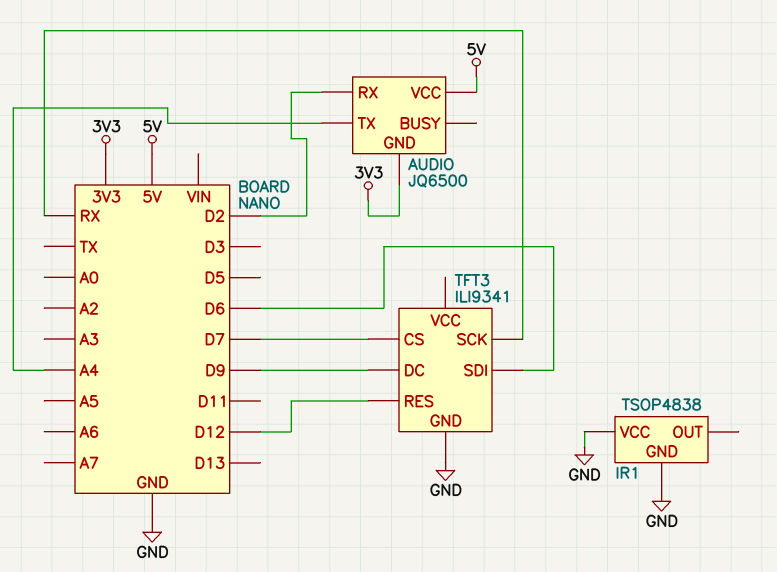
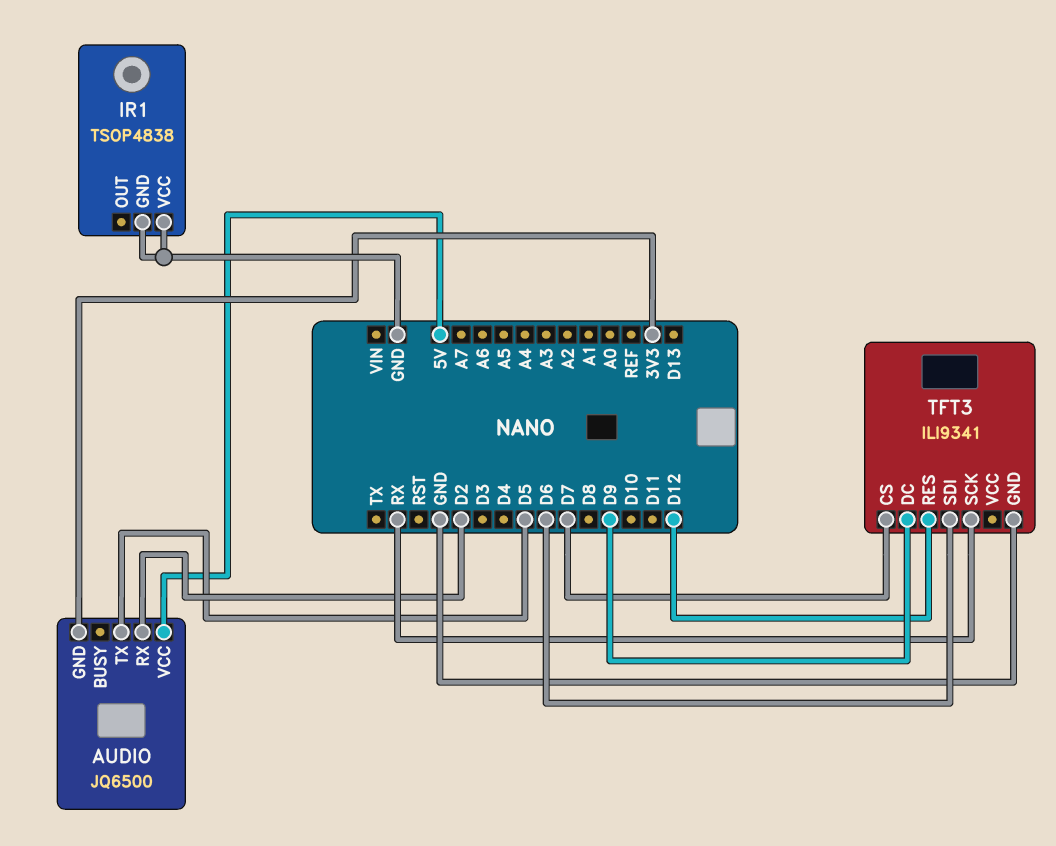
AUDIO pin TX: A4 -> D5

